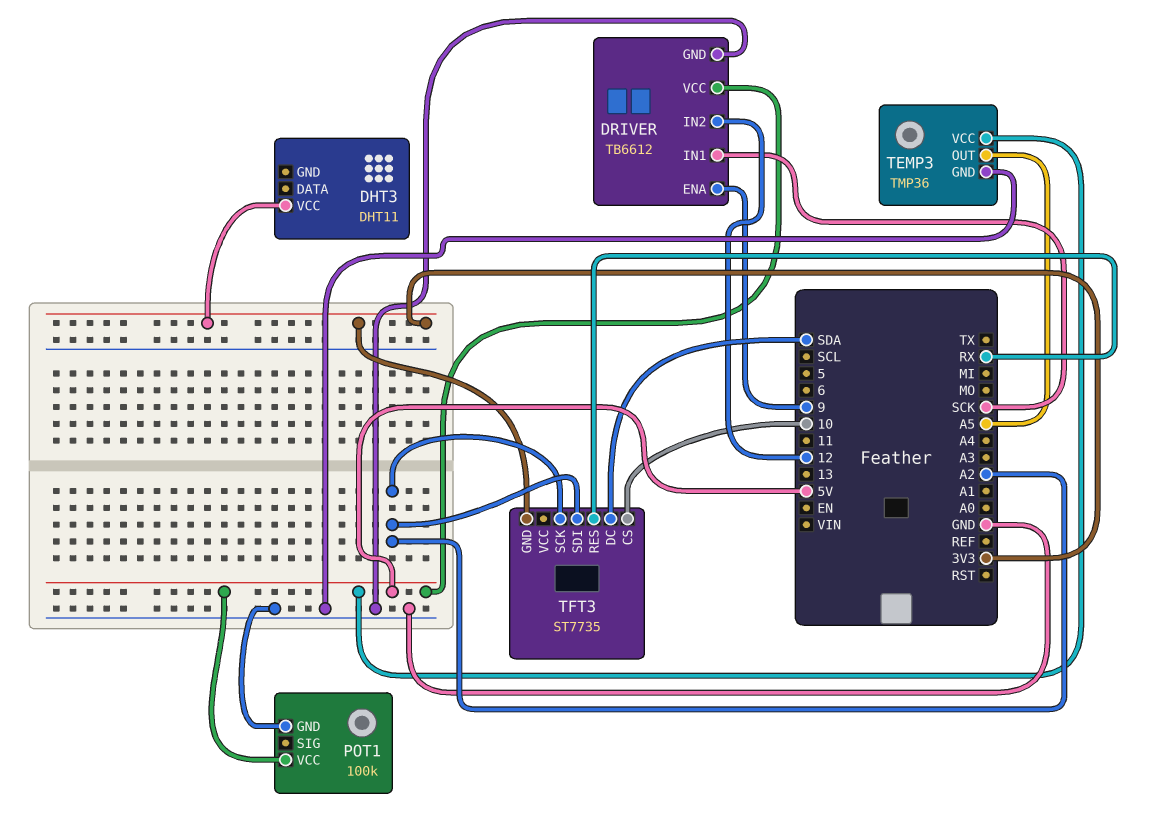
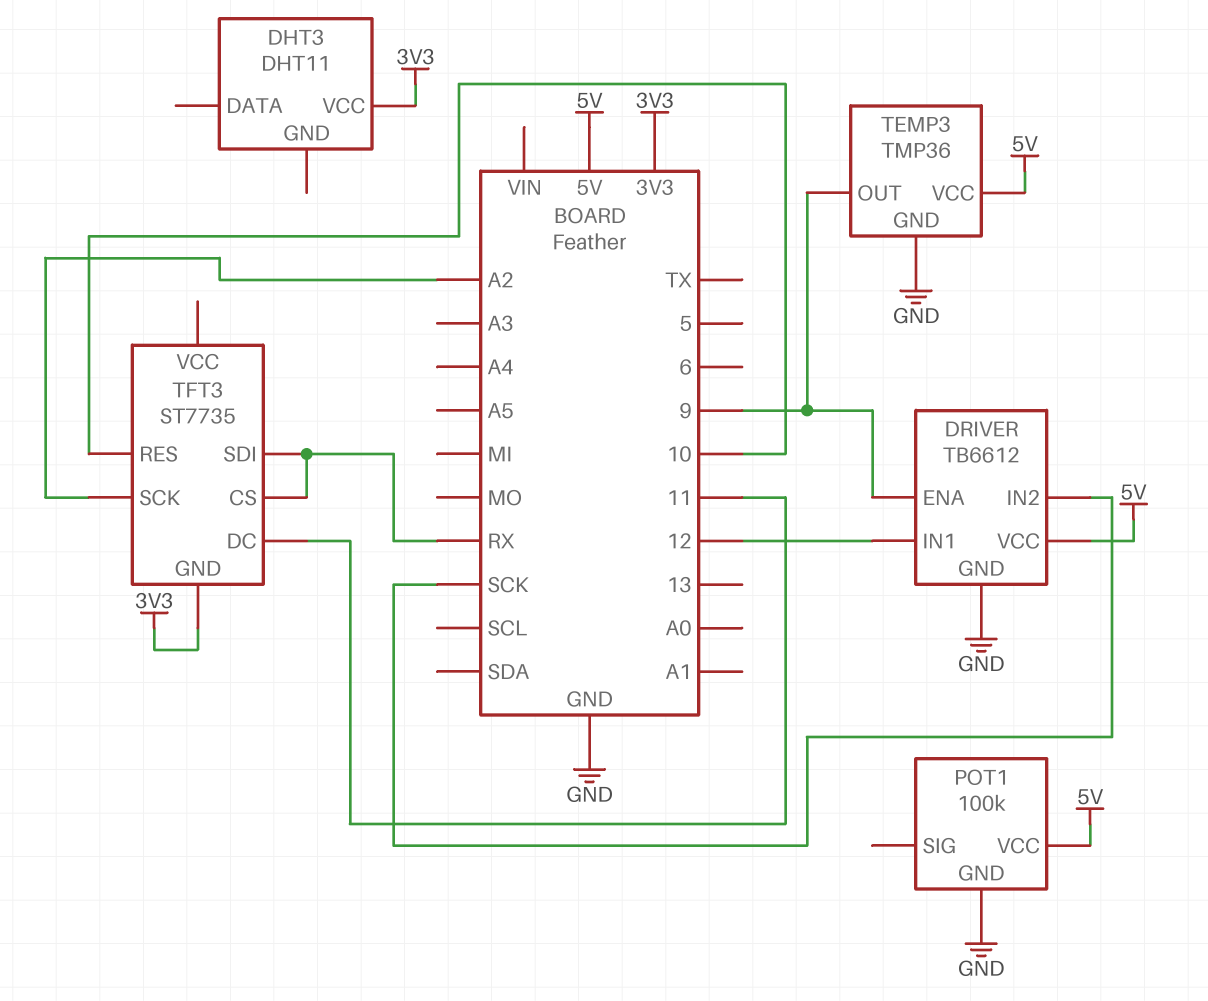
DRIVER pin IN1: SCK -> 12
DRIVER pin IN2: 12 -> SCK
TEMP3 pin OUT: A5 -> 9
TFT3 pin CS: 10 -> RX
TFT3 pin DC: SDA -> 11
TFT3 pin RES: RX -> 10
TFT3 pin SDI: A2 -> RX

